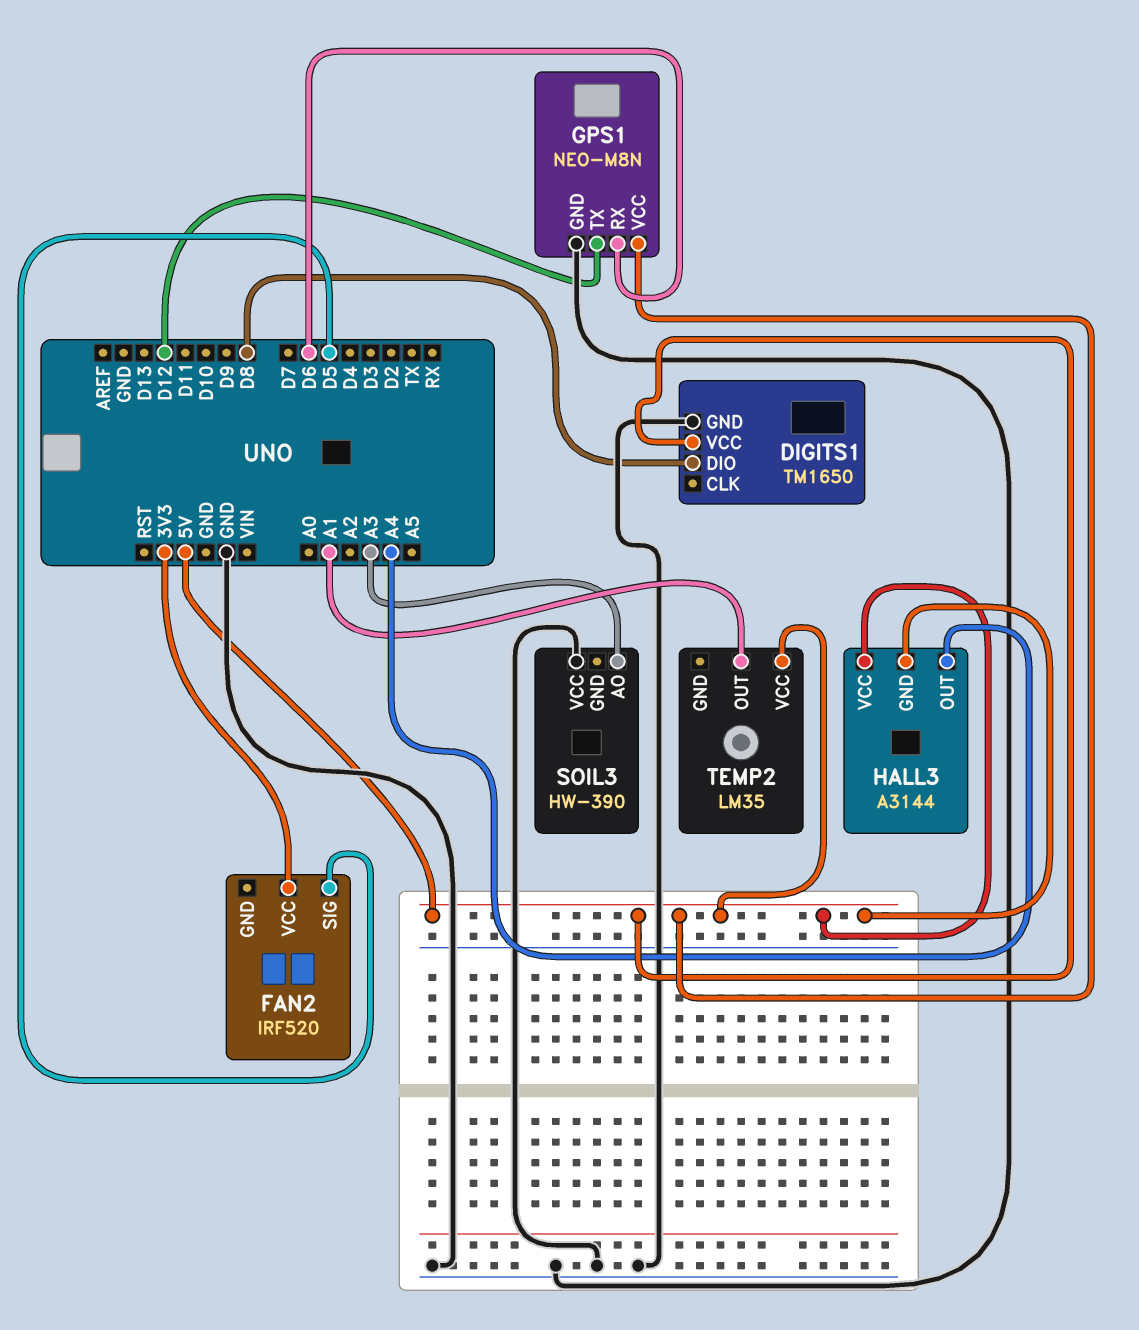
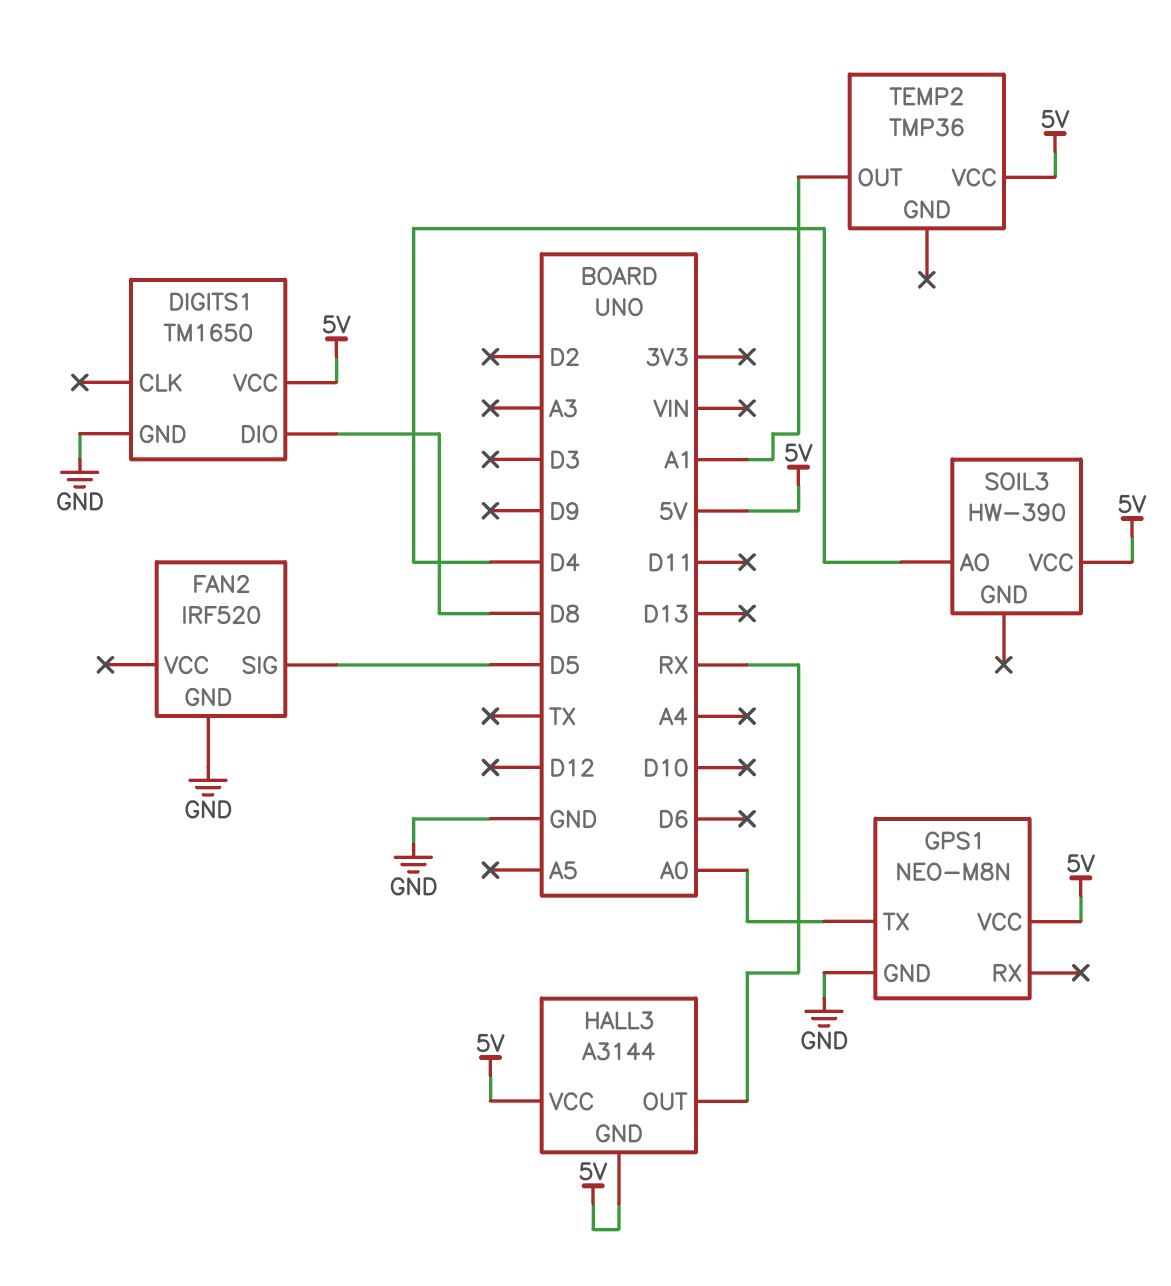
FAN2 pin GND: none -> GND
FAN2 pin VCC: 3V3 -> none
GPS1 pin RX: D6 -> none
GPS1 pin TX: D12 -> A0
HALL3 pin OUT: A4 -> RX
SOIL3 pin AO: A3 -> D4
SOIL3 pin VCC: GND -> 5V
TEMP2: LM35 -> TMP36

